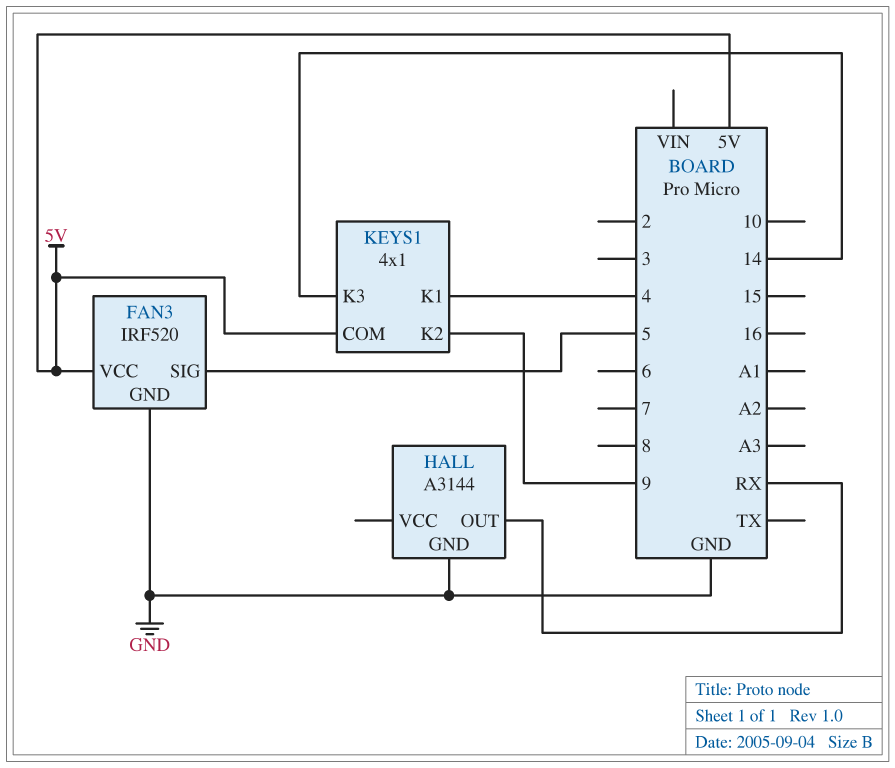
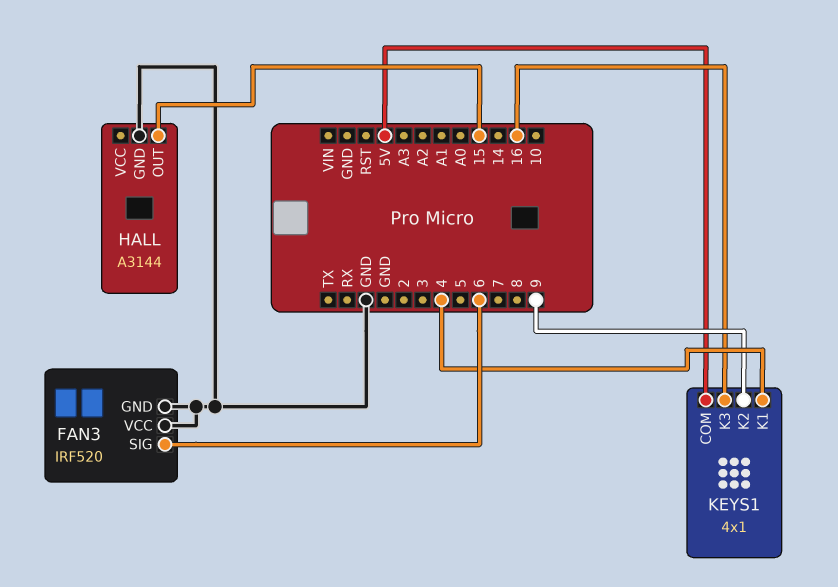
FAN3 pin SIG: 5 -> 6
FAN3 pin VCC: 5V -> GND
HALL pin OUT: RX -> 15
KEYS1 pin K3: 14 -> 16

